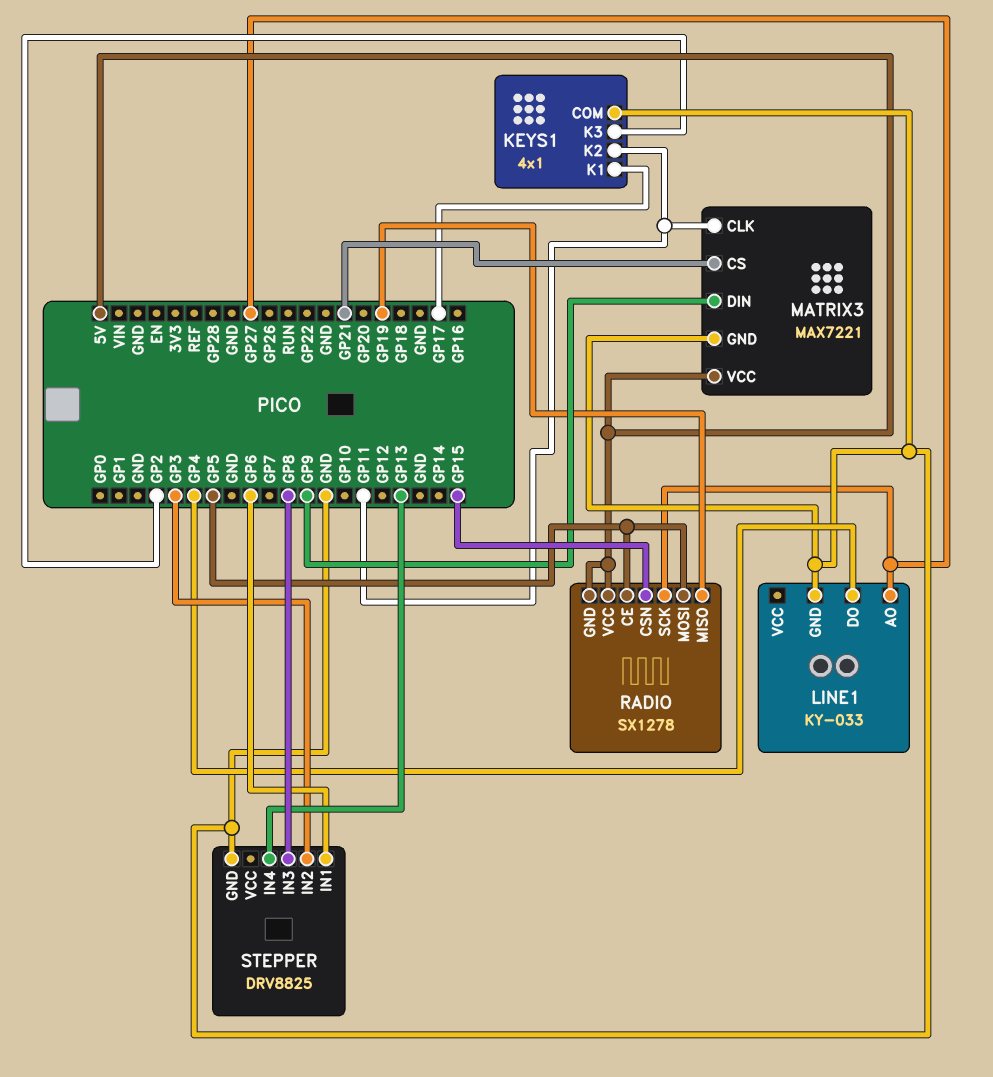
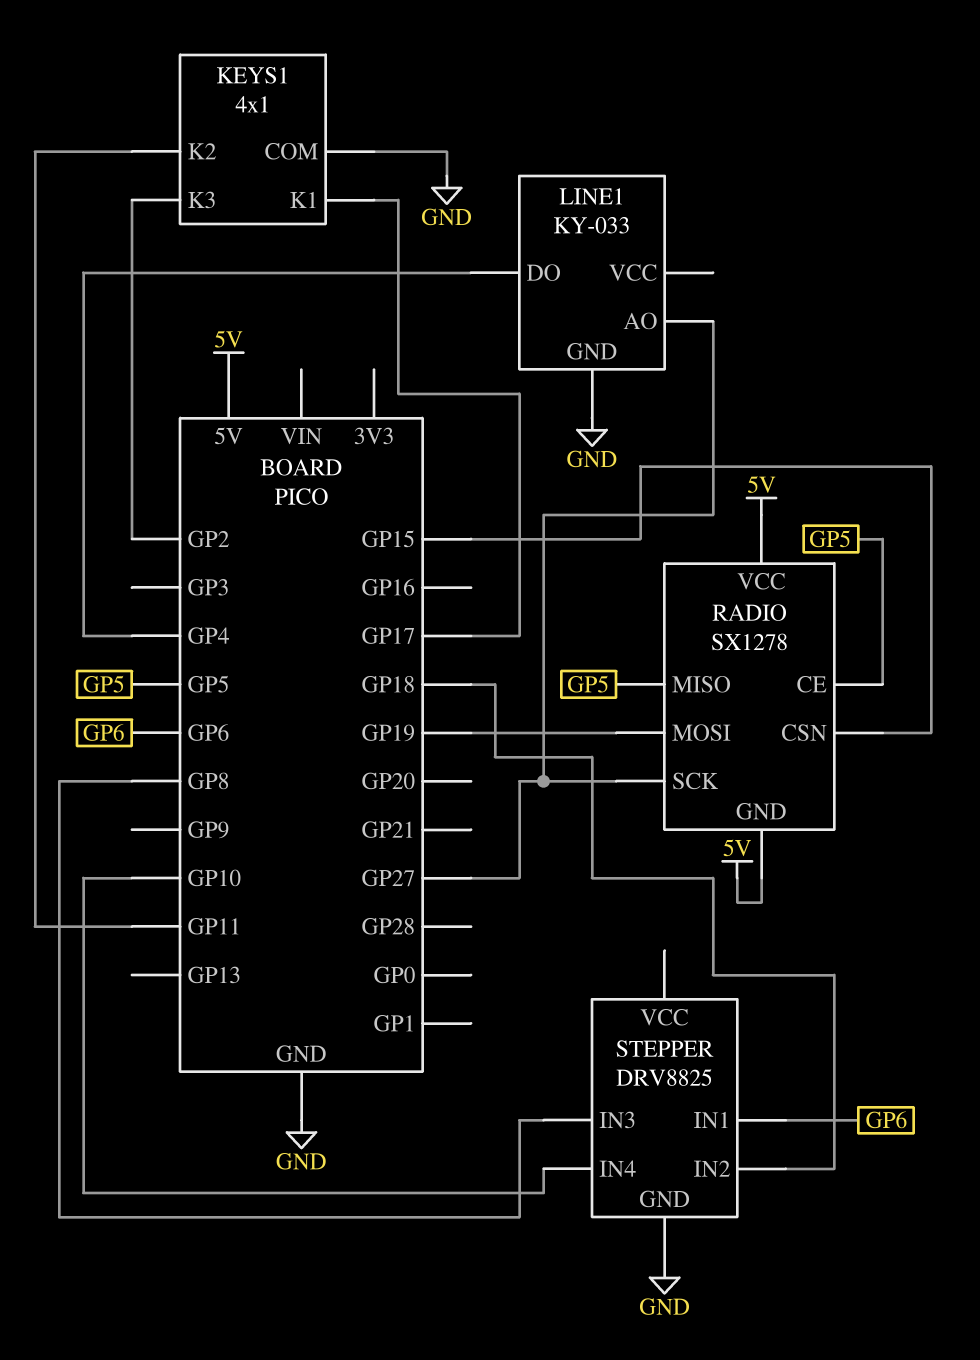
MATRIX3: MAX7221 -> none
MATRIX3 pin CLK: GP11 -> none
MATRIX3 pin CS: GP21 -> none
MATRIX3 pin DIN: GP9 -> none
MATRIX3 pin GND: GND -> none
MATRIX3 pin VCC: 5V -> none
RADIO pin MISO: GP19 -> GP5
RADIO pin MOSI: GP5 -> GP19
STEPPER pin IN2: GP3 -> GP18
STEPPER pin IN4: GP13 -> GP10

